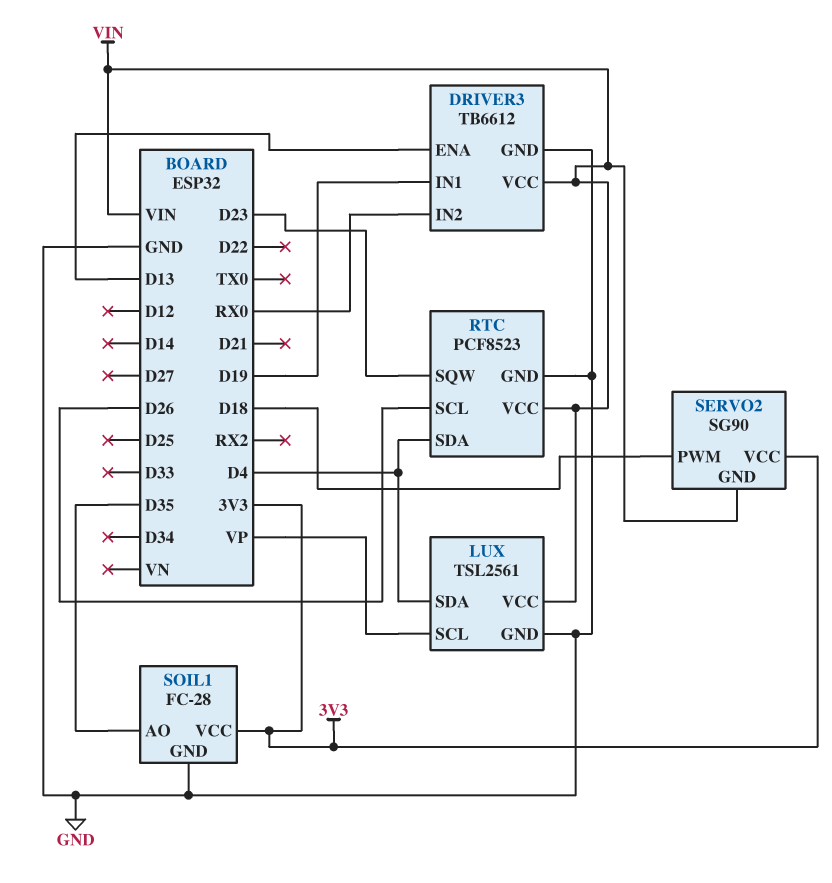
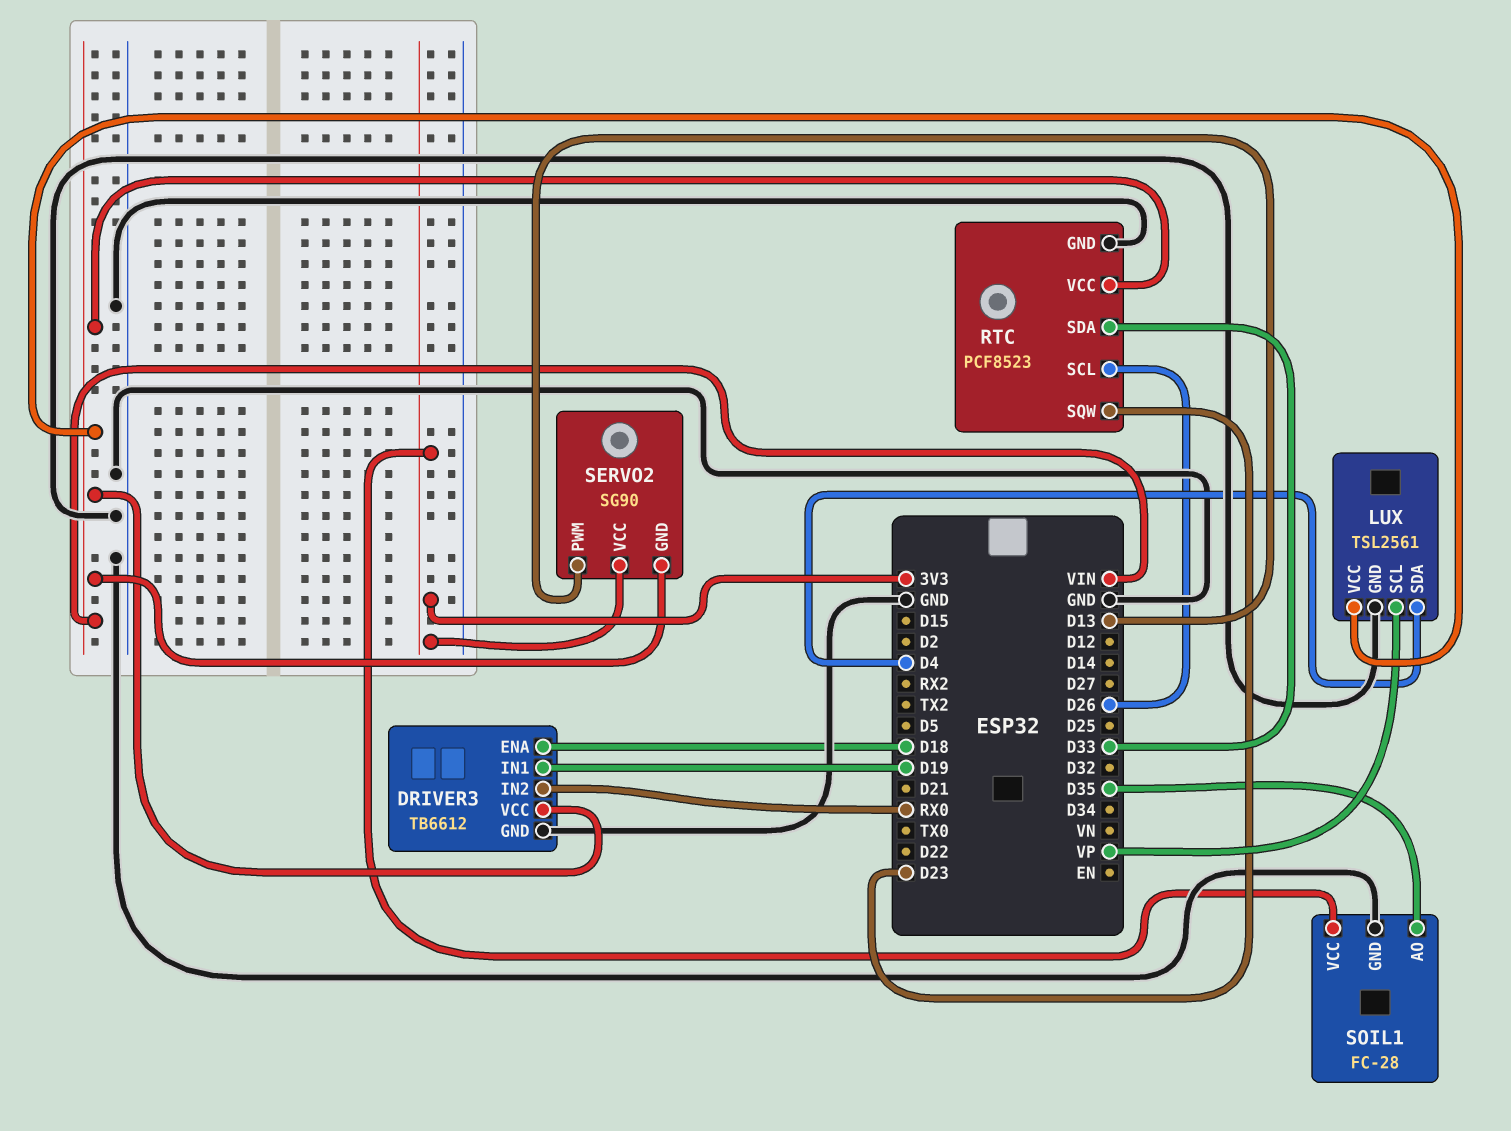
DRIVER3 pin ENA: D13 -> D18
RTC pin SDA: D4 -> D33
SERVO2 pin PWM: D18 -> D13

